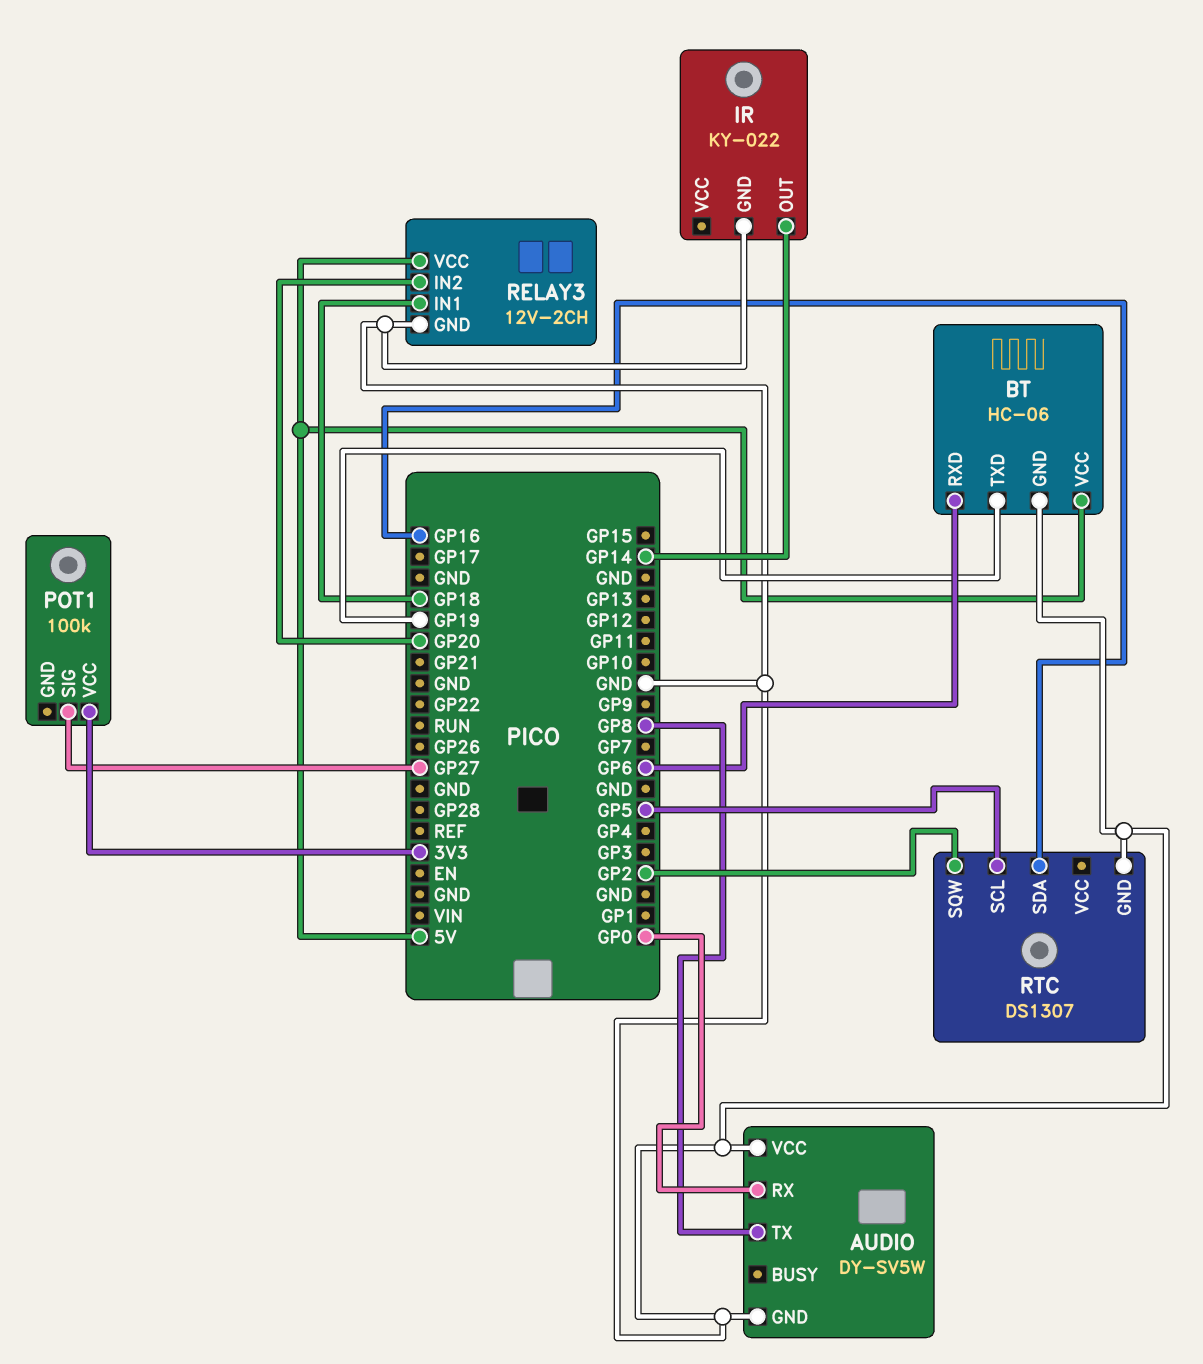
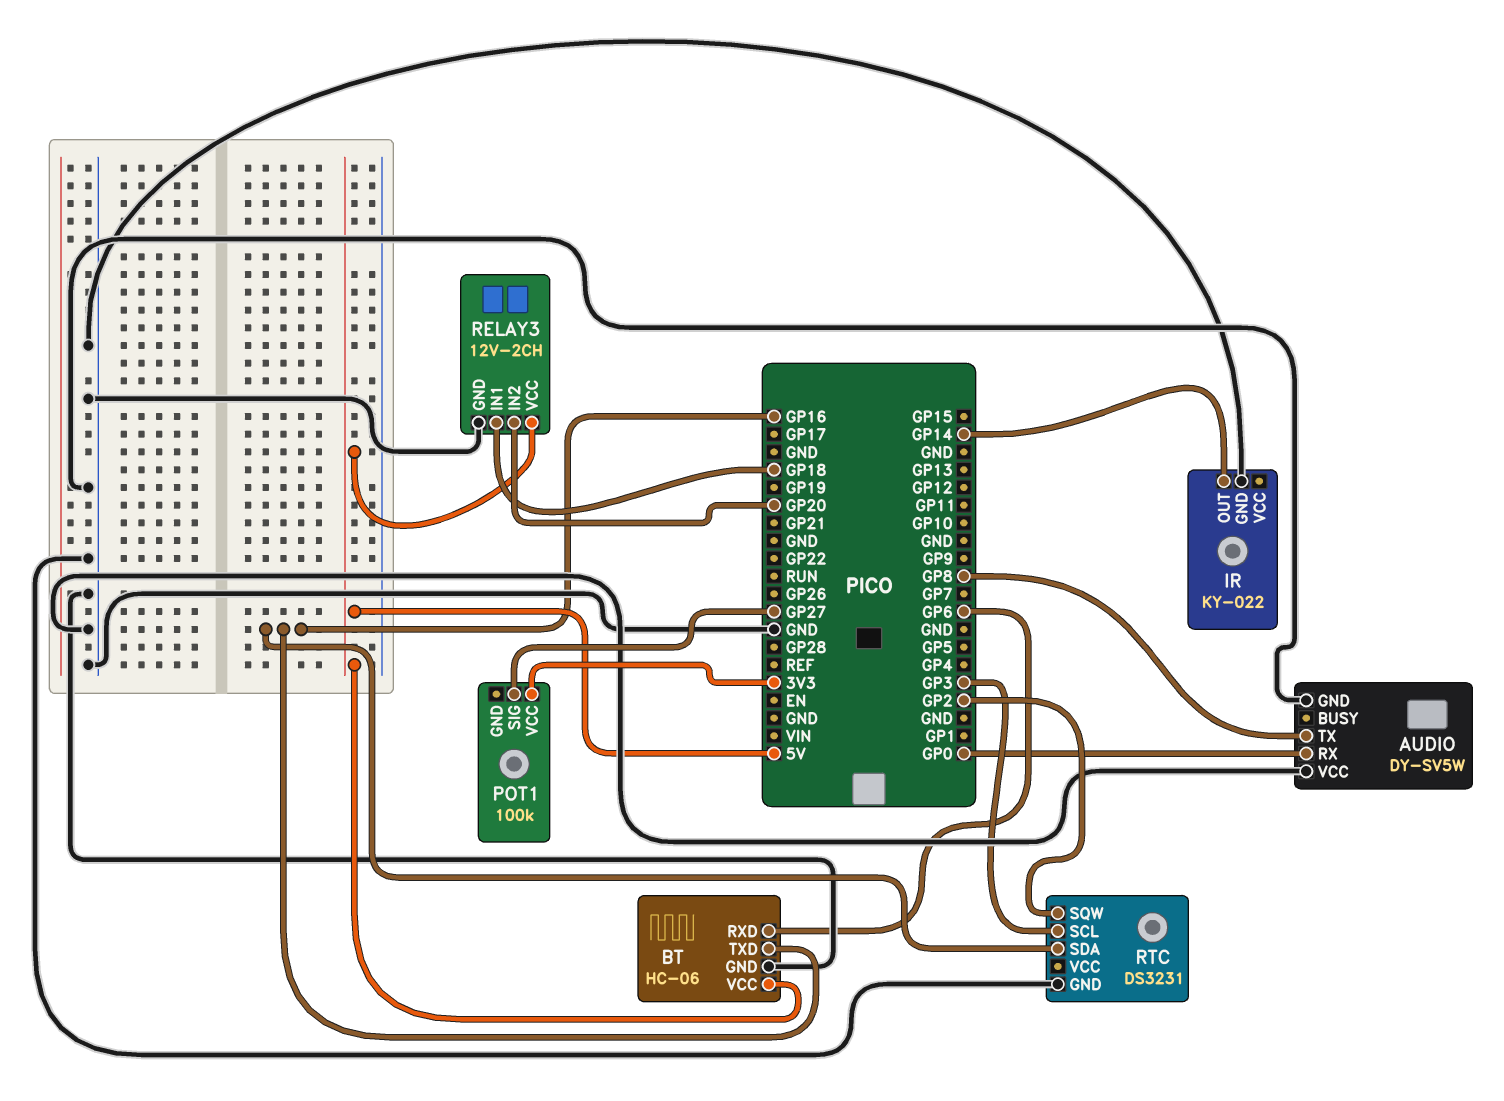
BT pin TXD: GP19 -> GP16
RTC: DS1307 -> DS3231
RTC pin SCL: GP5 -> GP3

